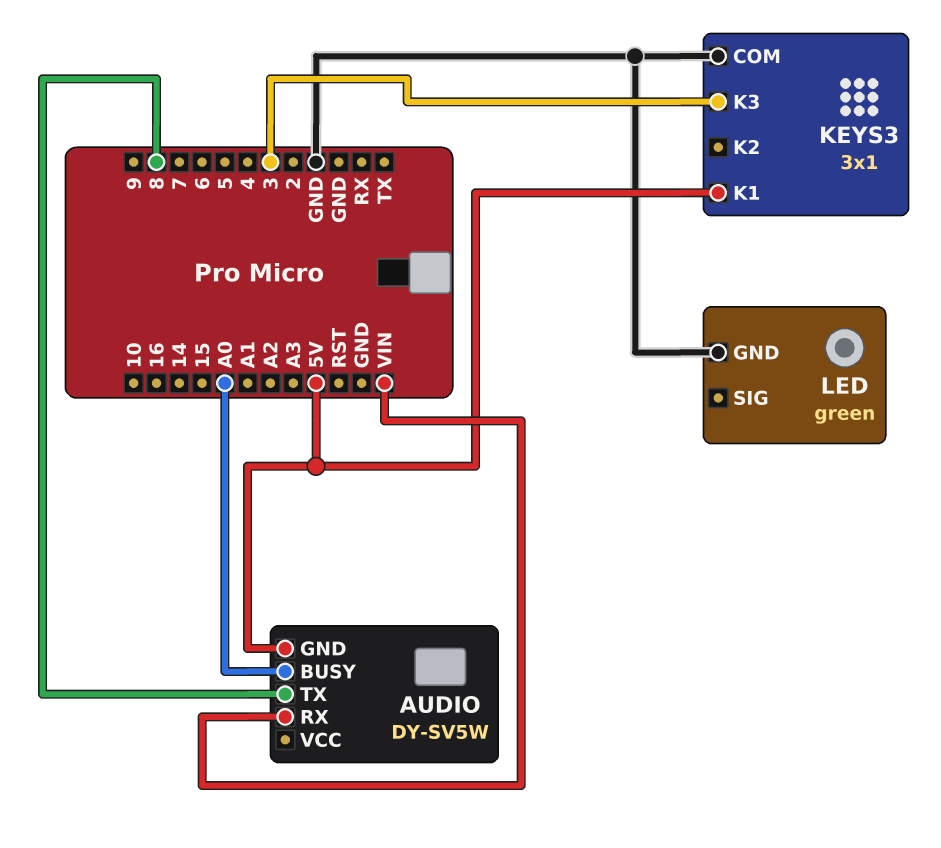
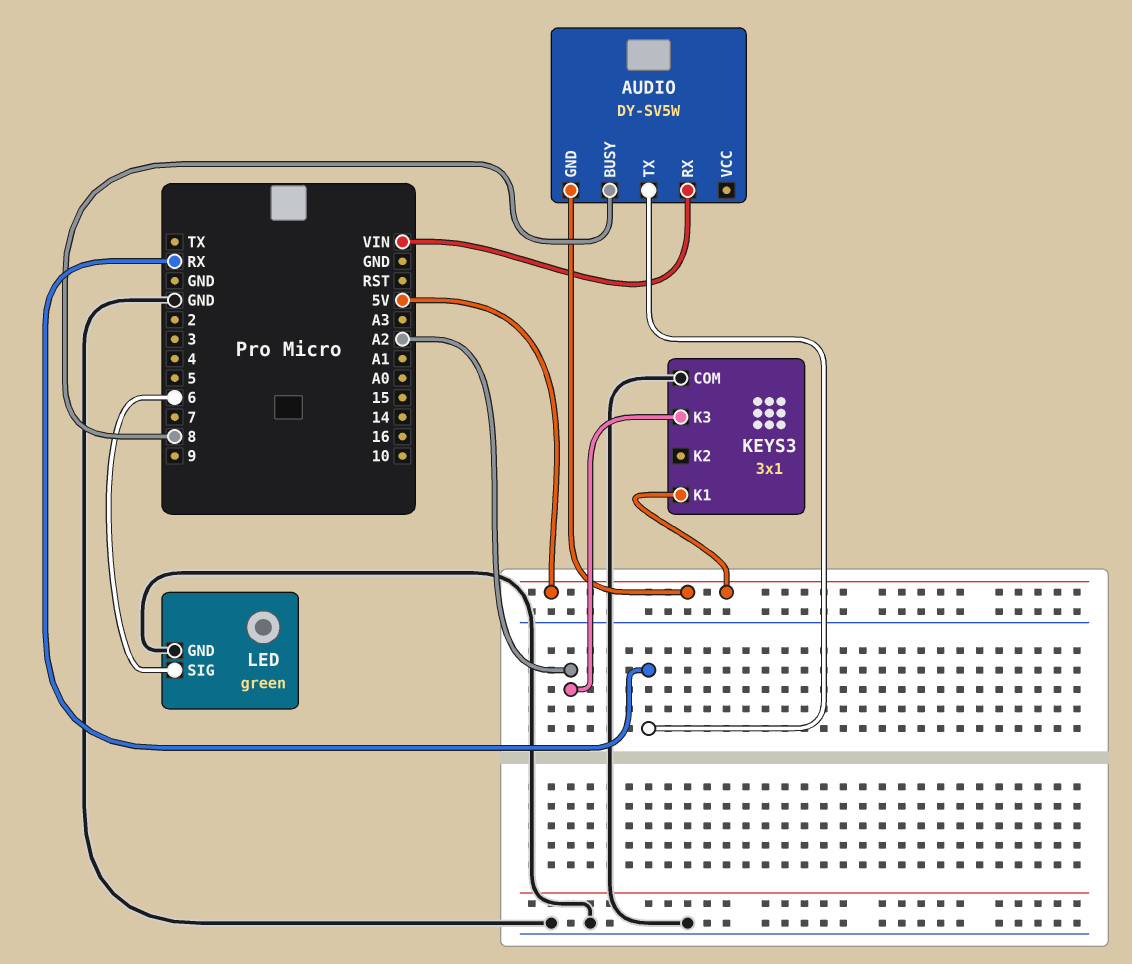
AUDIO pin BUSY: A0 -> 8
AUDIO pin TX: 8 -> RX
KEYS3 pin K3: 3 -> A2
LED pin SIG: none -> 6

